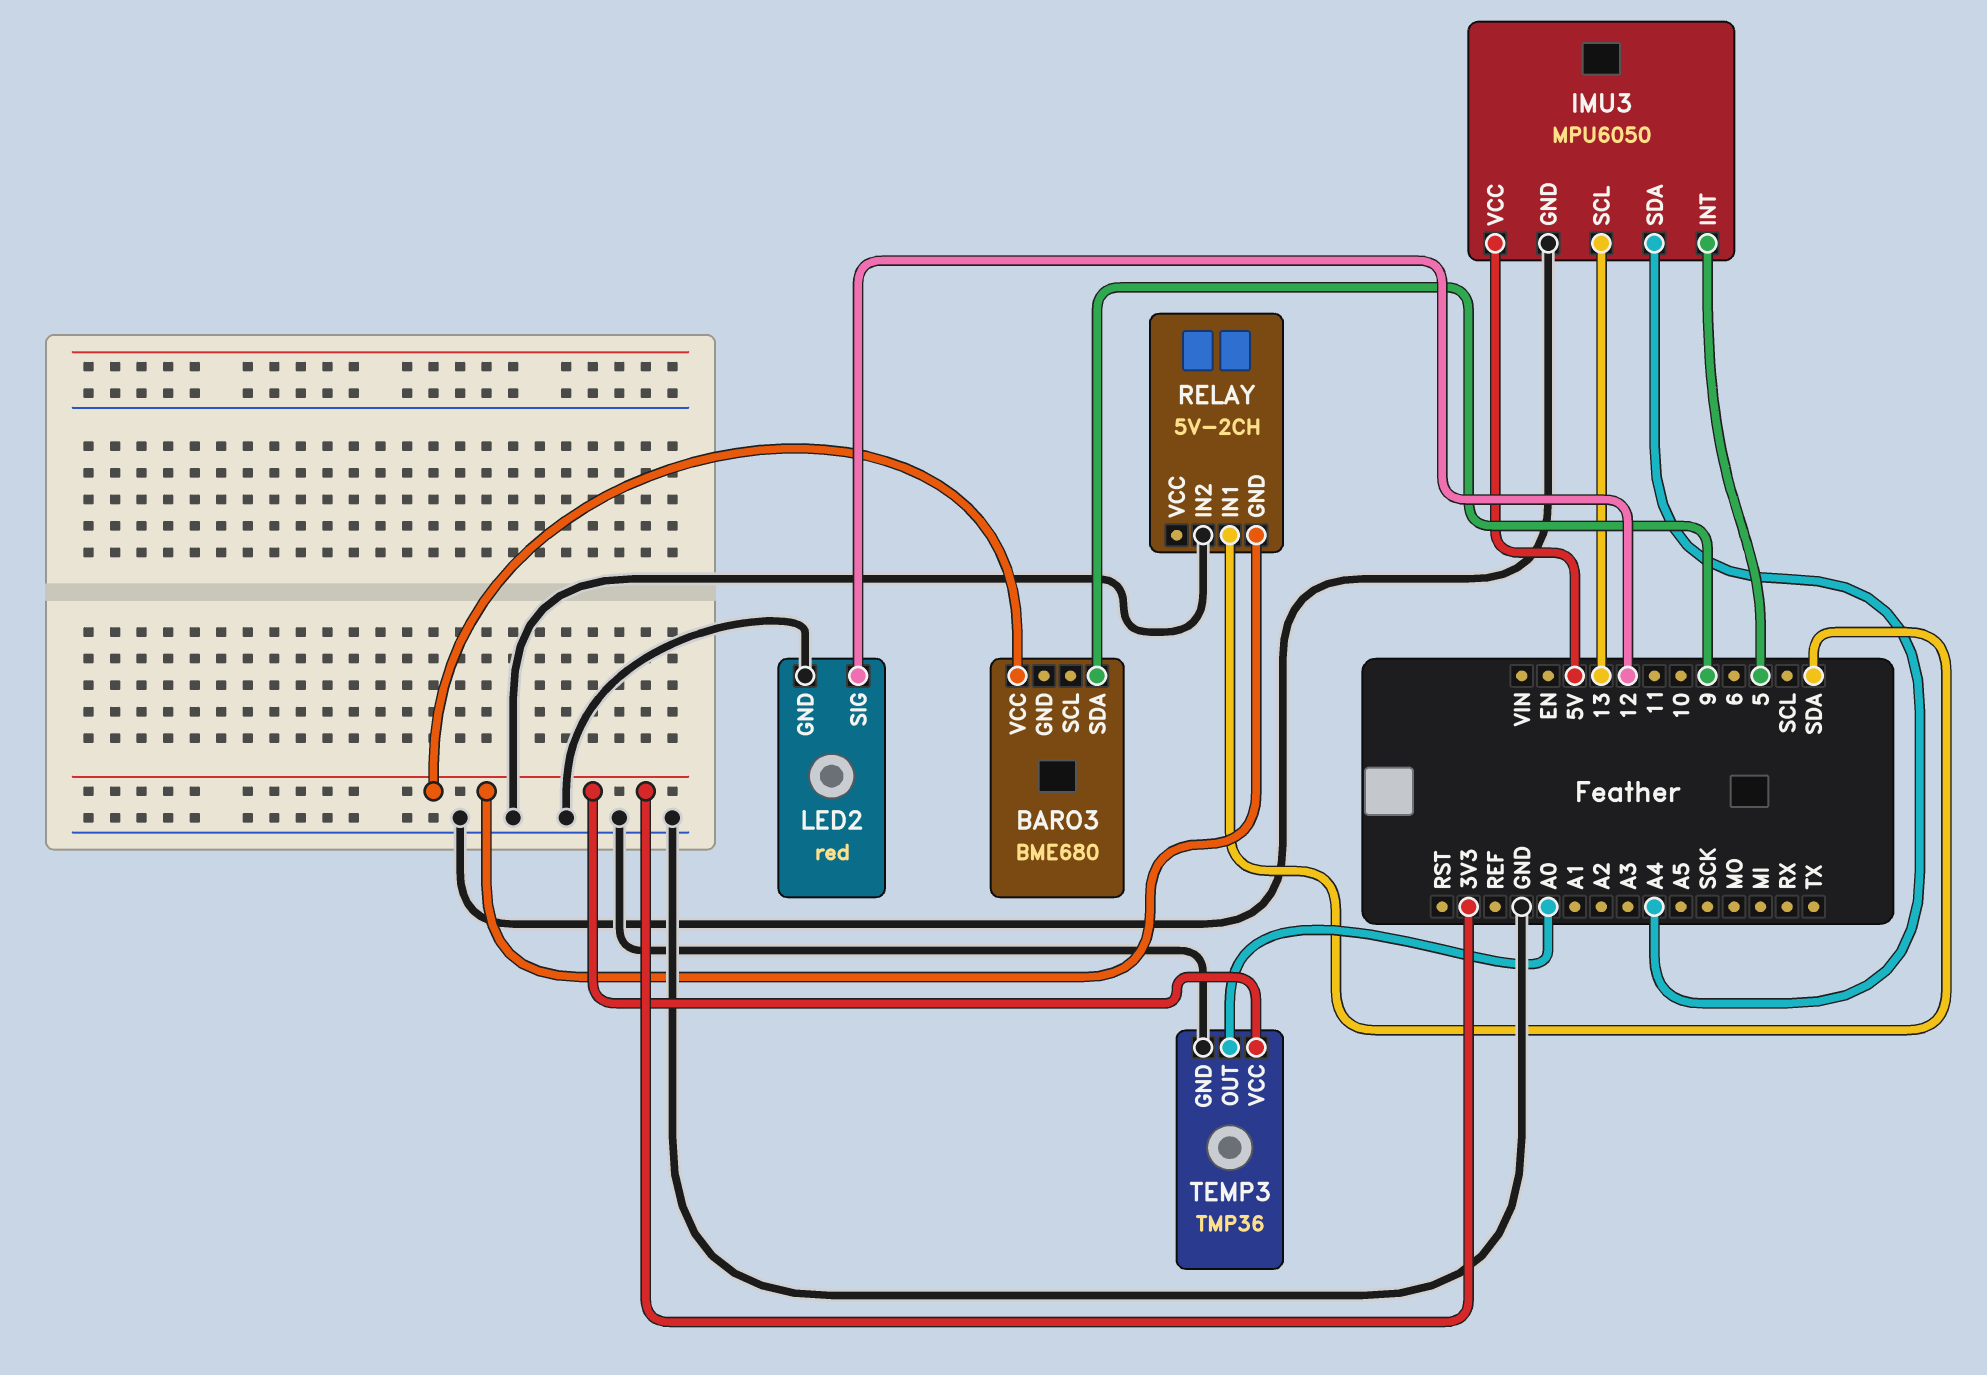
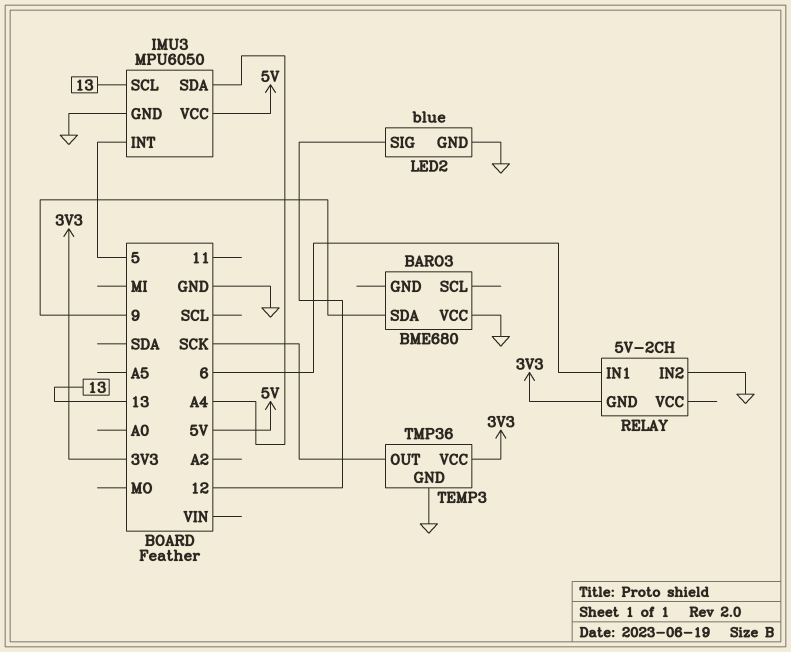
BARO3 pin VCC: 3V3 -> GND
LED2: red -> blue
RELAY pin IN1: SDA -> 6
TEMP3 pin OUT: A0 -> SCK

